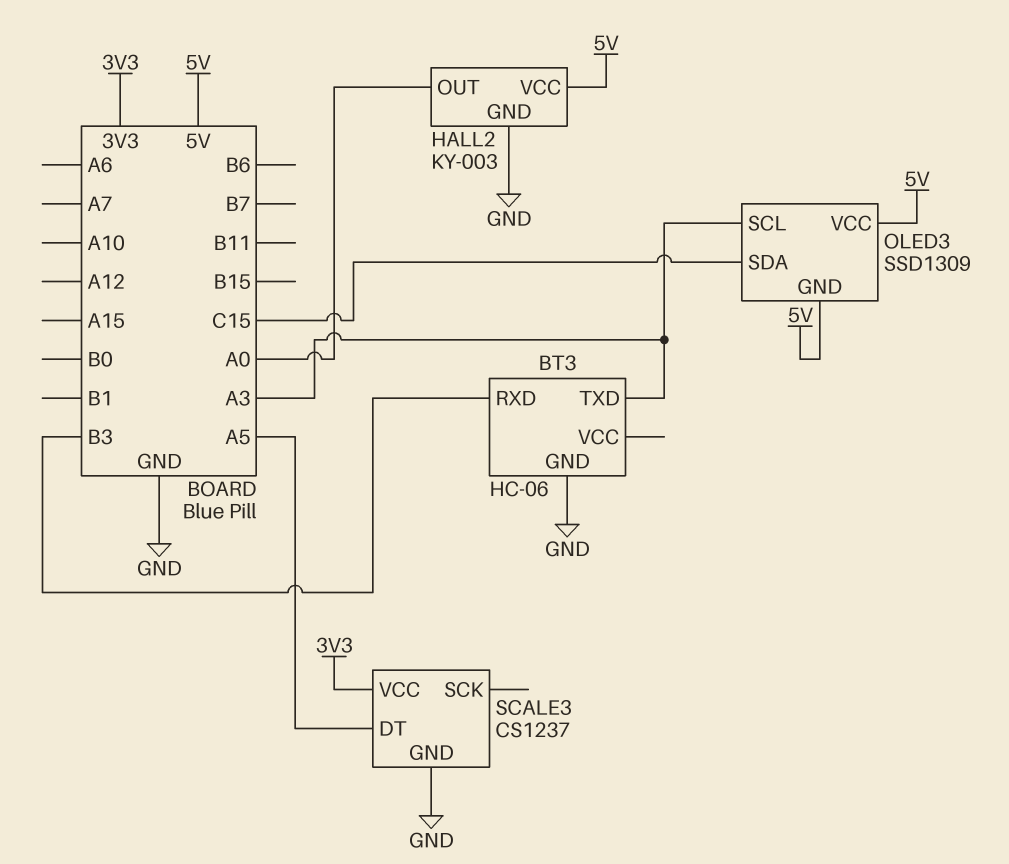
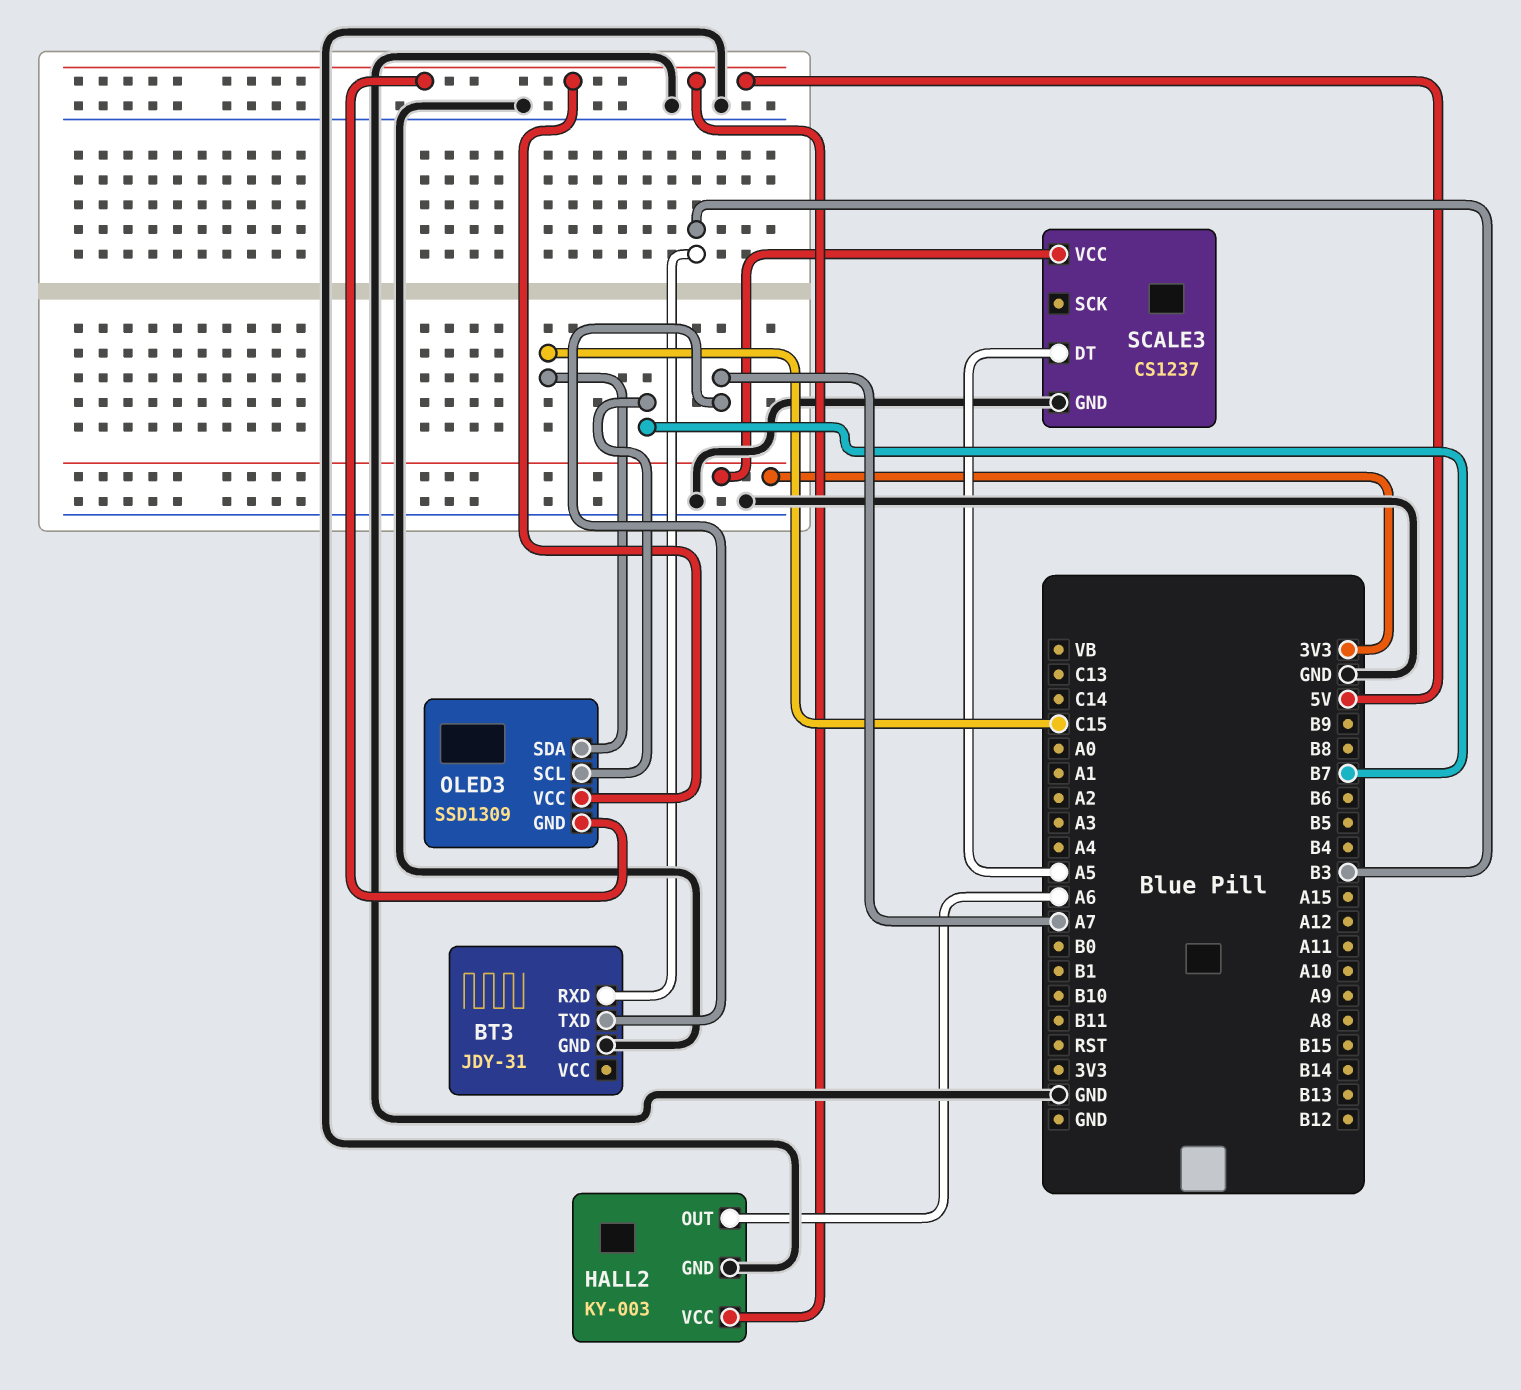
BT3: HC-06 -> JDY-31
BT3 pin TXD: A3 -> A7
HALL2 pin OUT: A0 -> A6
OLED3 pin SCL: A3 -> B7

